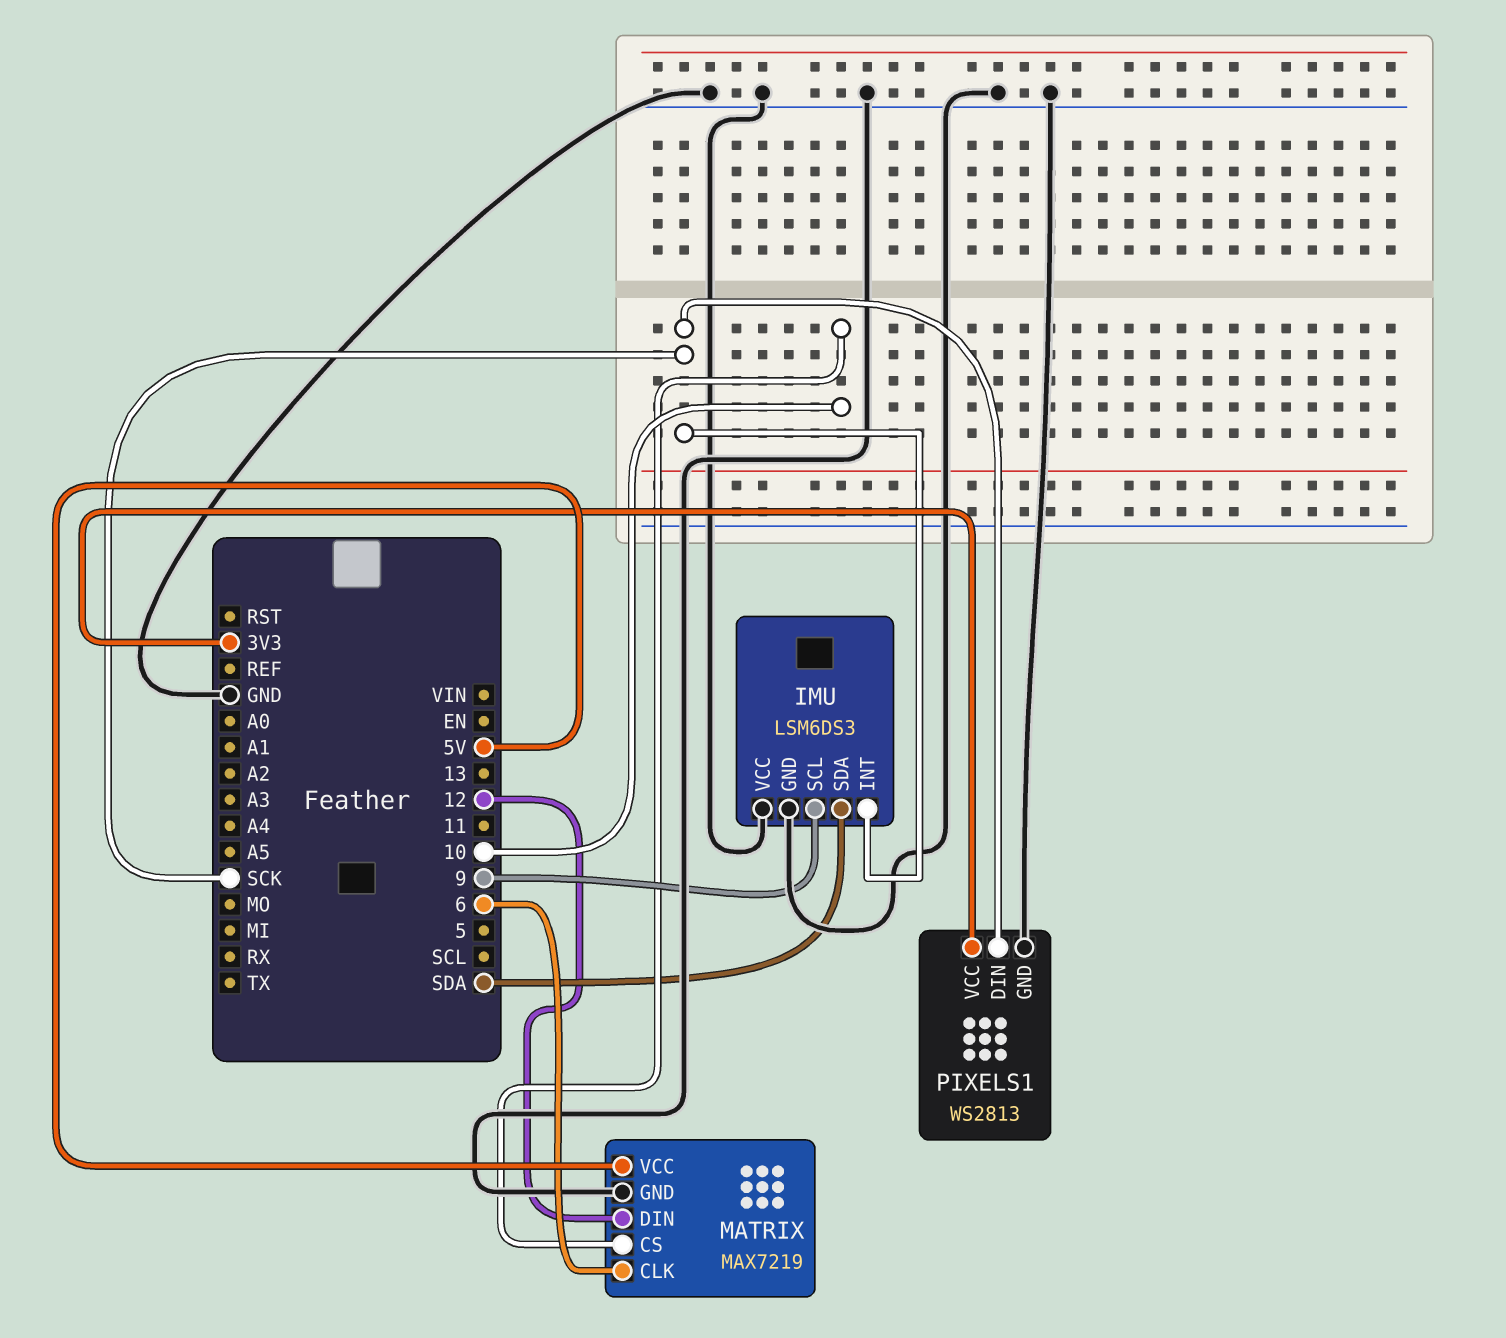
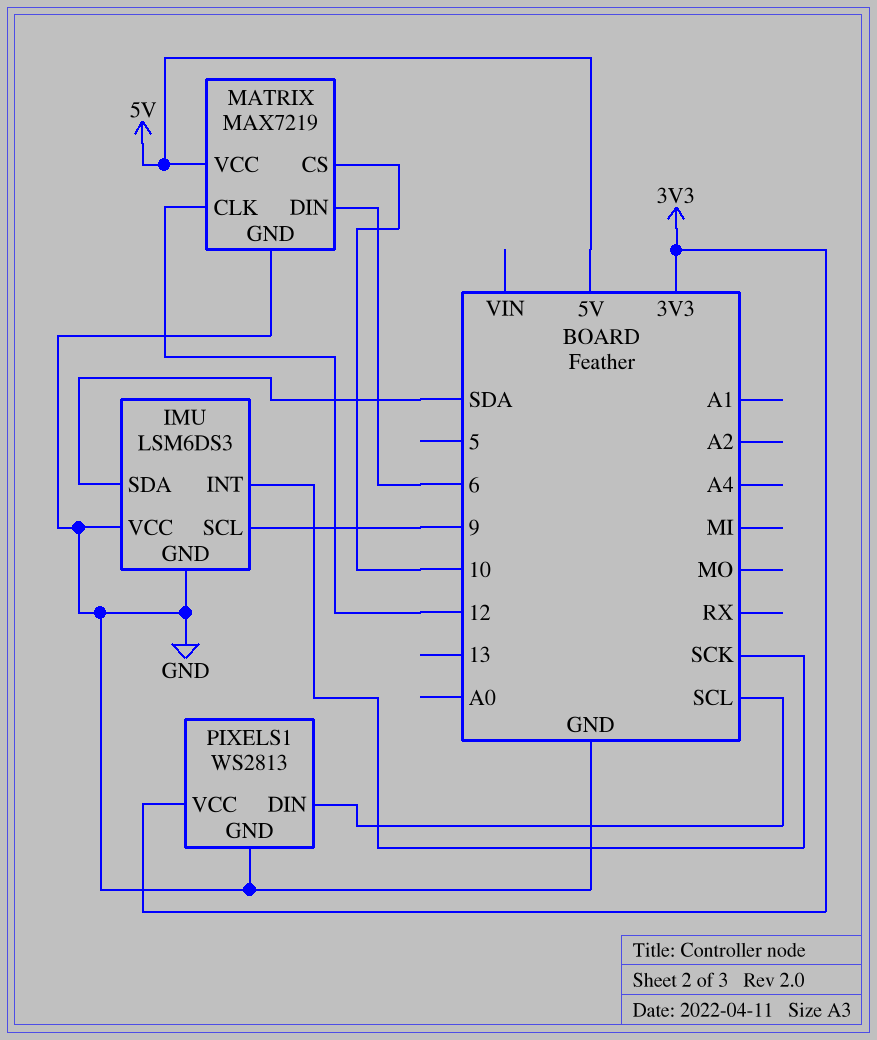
MATRIX pin CLK: 6 -> 12
MATRIX pin DIN: 12 -> 6
PIXELS1 pin DIN: SCK -> SCL

